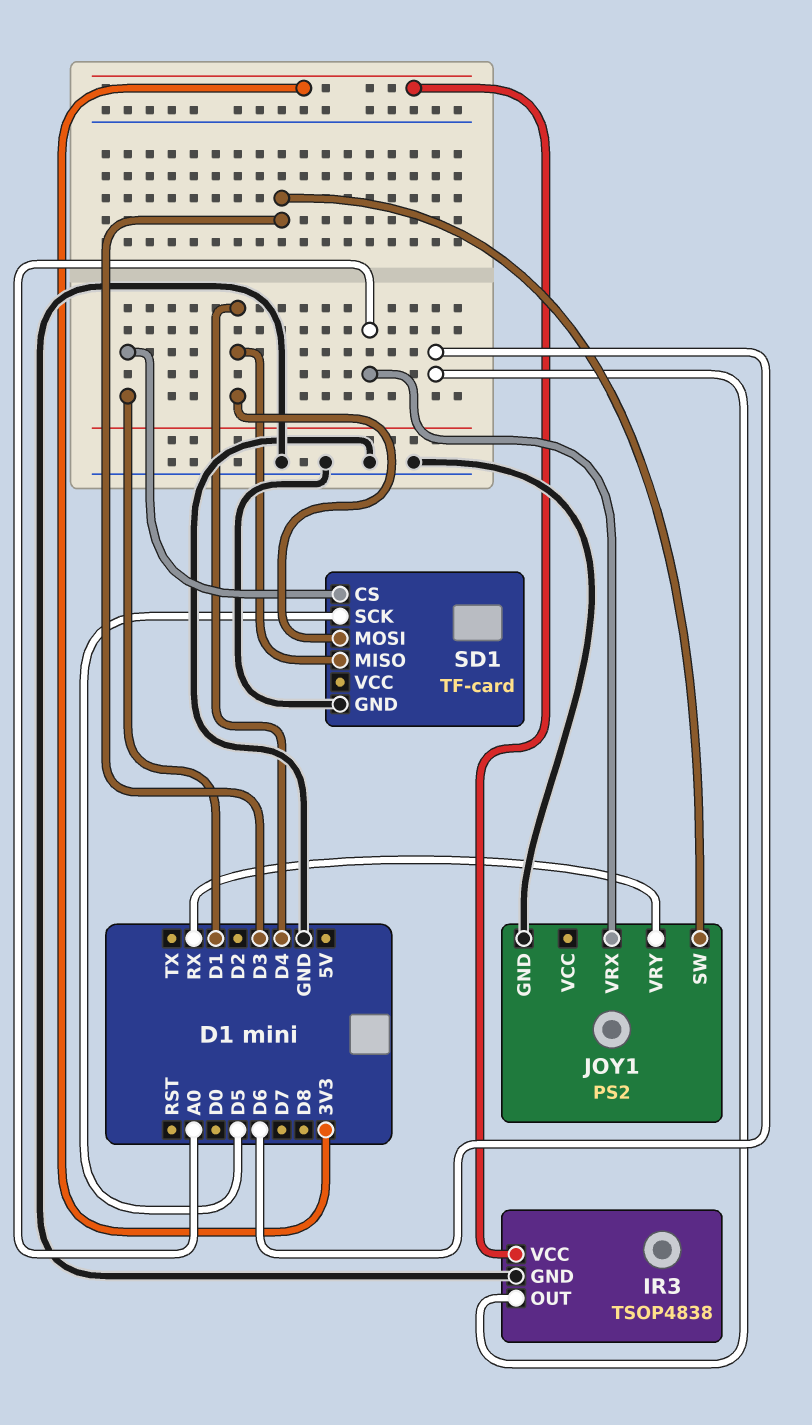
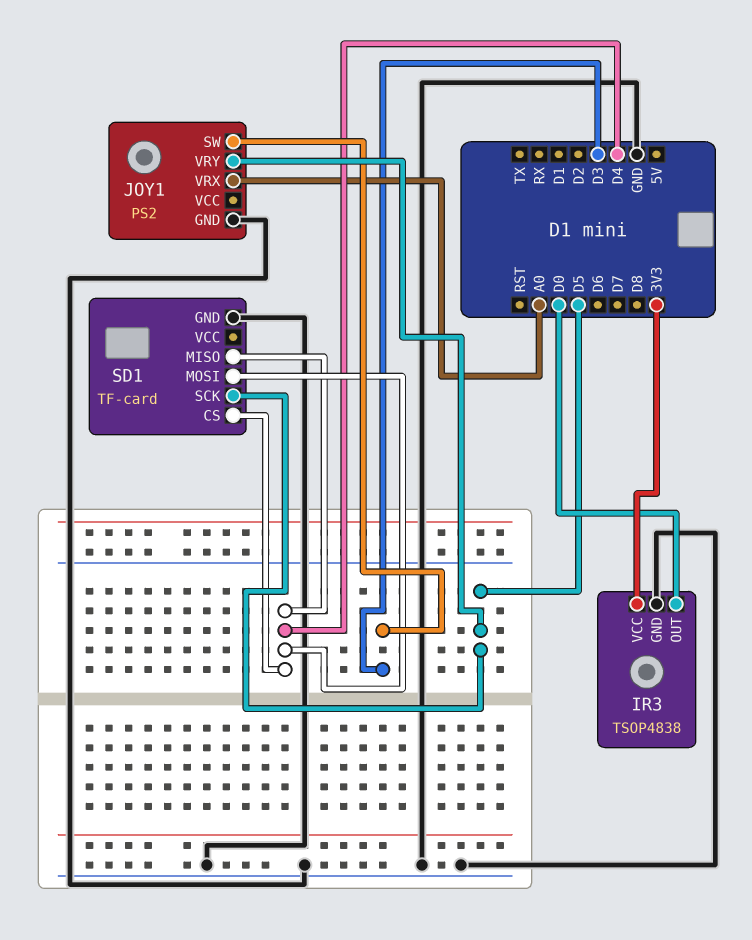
IR3 pin OUT: D6 -> D0
JOY1 pin VRY: RX -> D5
SD1 pin CS: D1 -> D4

